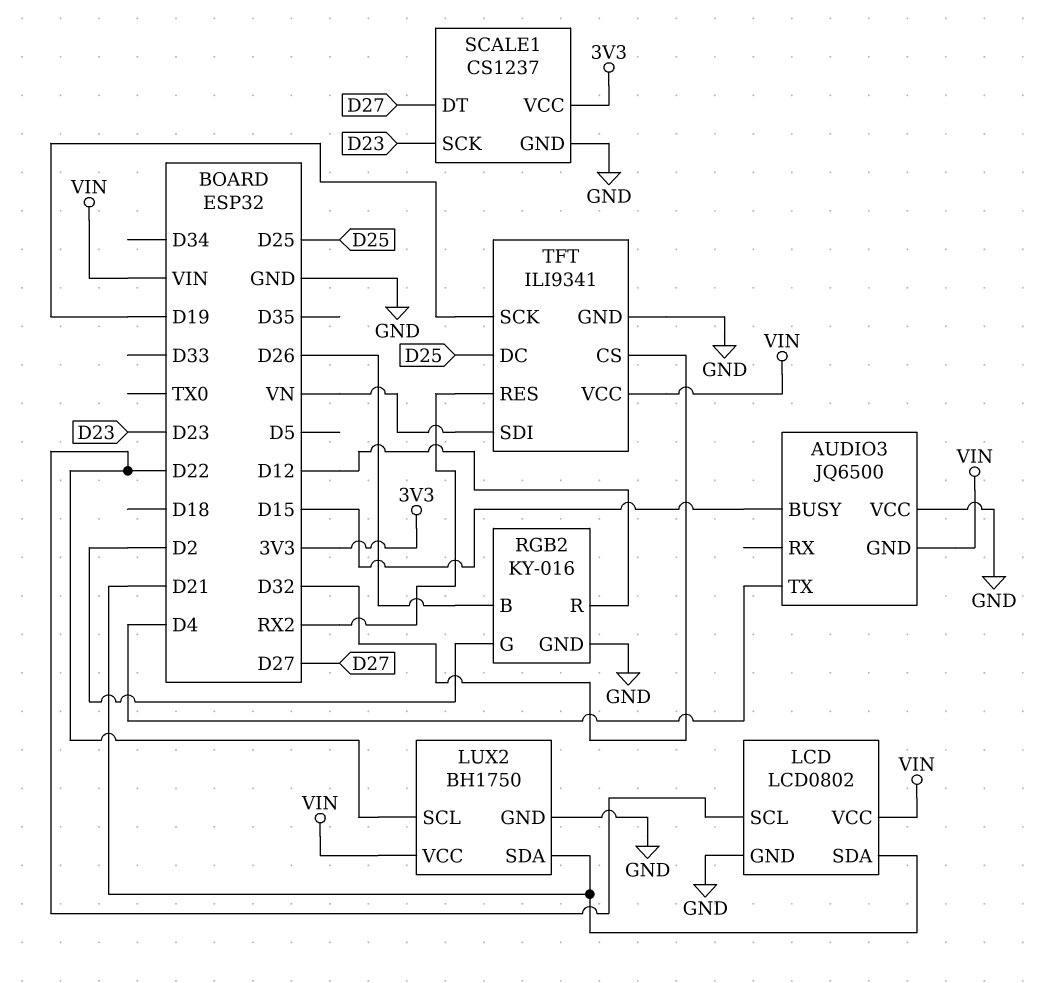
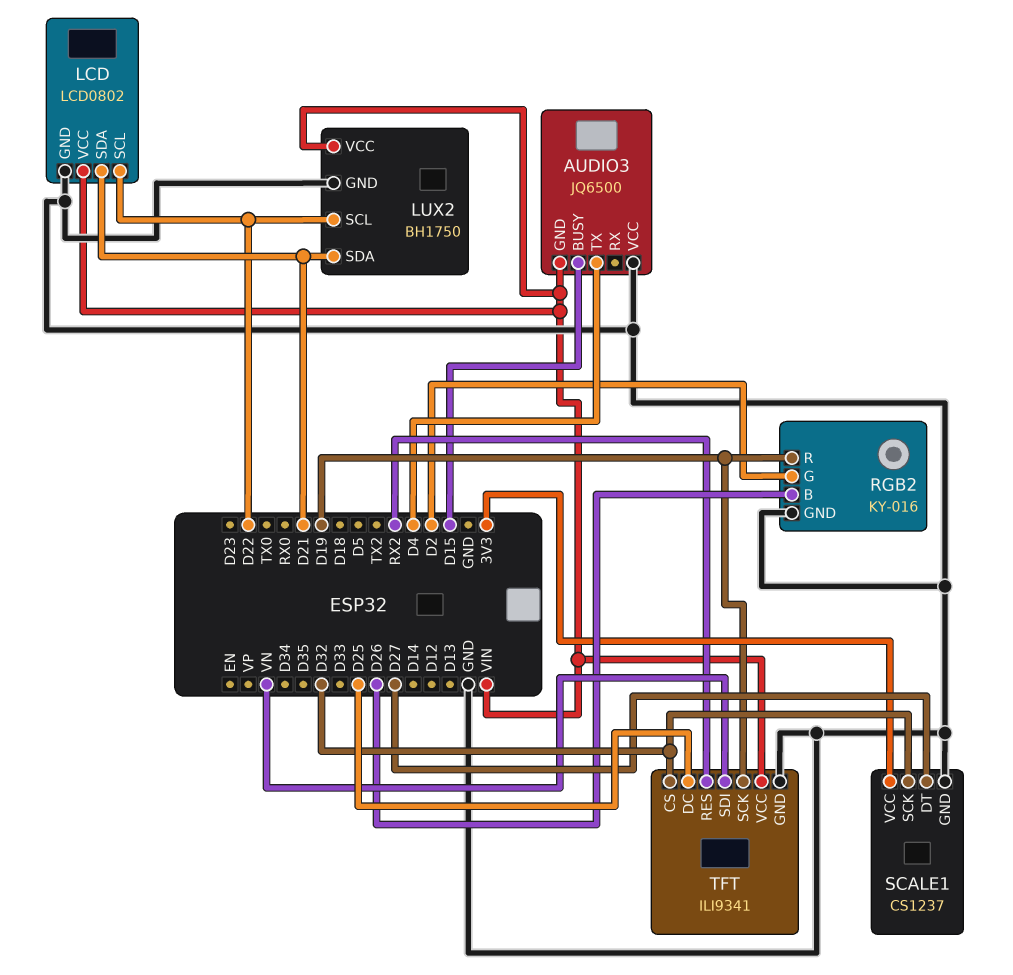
RGB2 pin R: D12 -> D19
SCALE1 pin SCK: D23 -> D32

